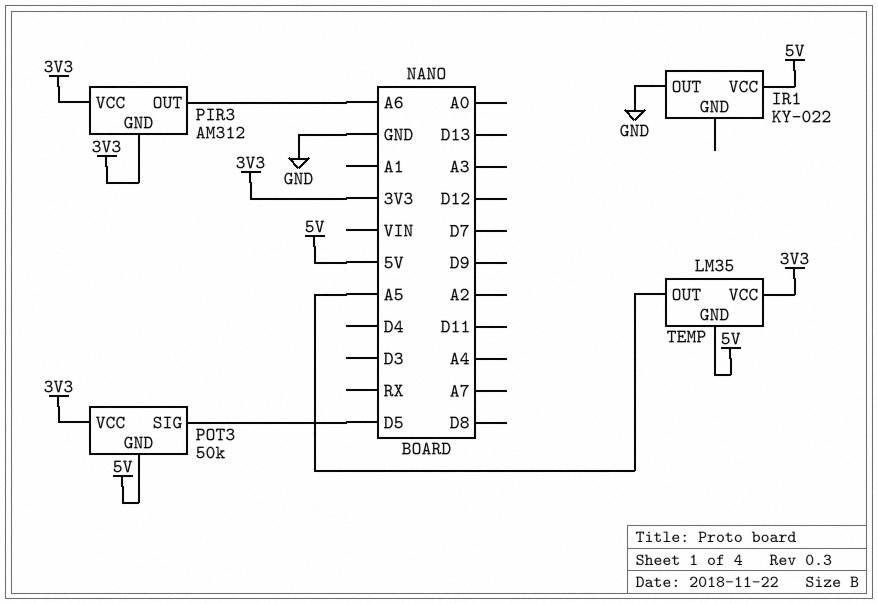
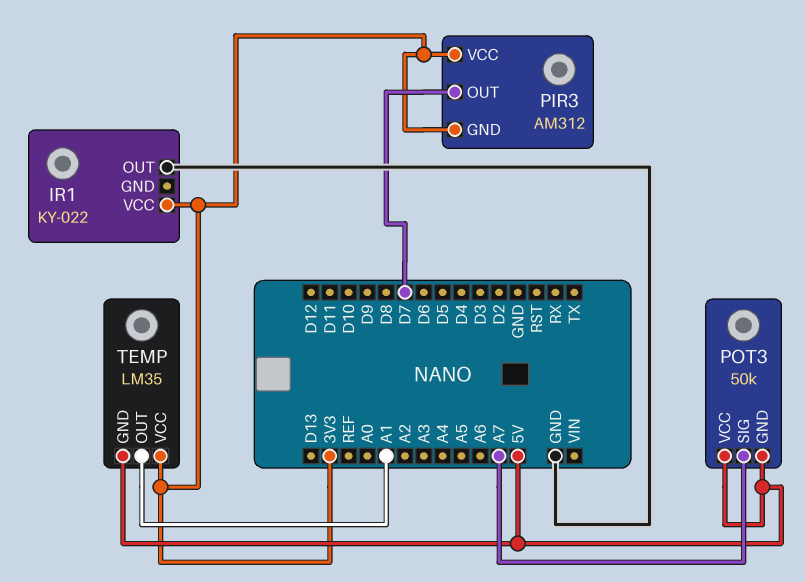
IR1 pin VCC: 5V -> 3V3
PIR3 pin OUT: A6 -> D7
POT3 pin SIG: D5 -> A7
POT3 pin VCC: 3V3 -> 5V
TEMP pin OUT: A5 -> A1

